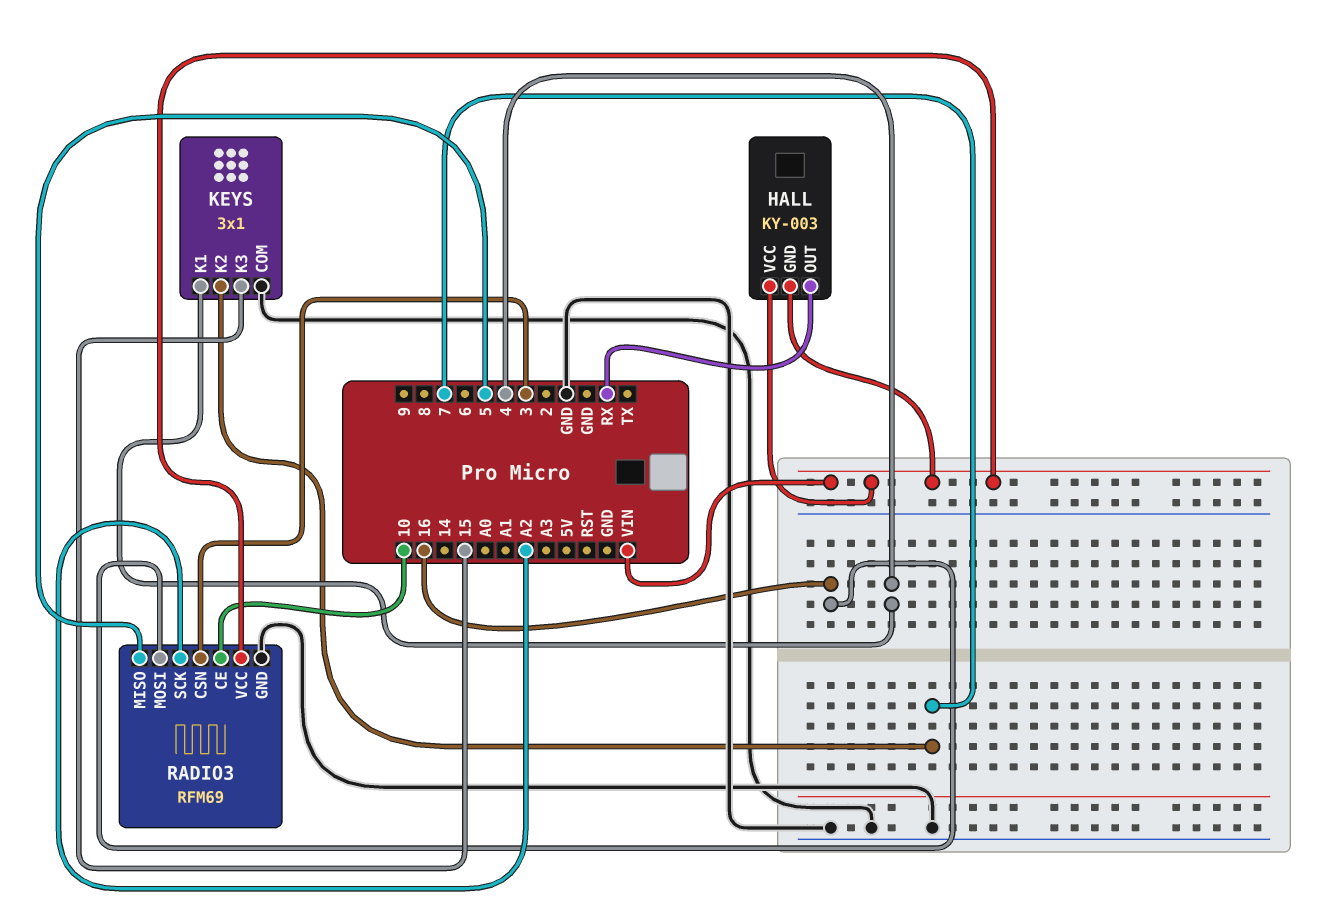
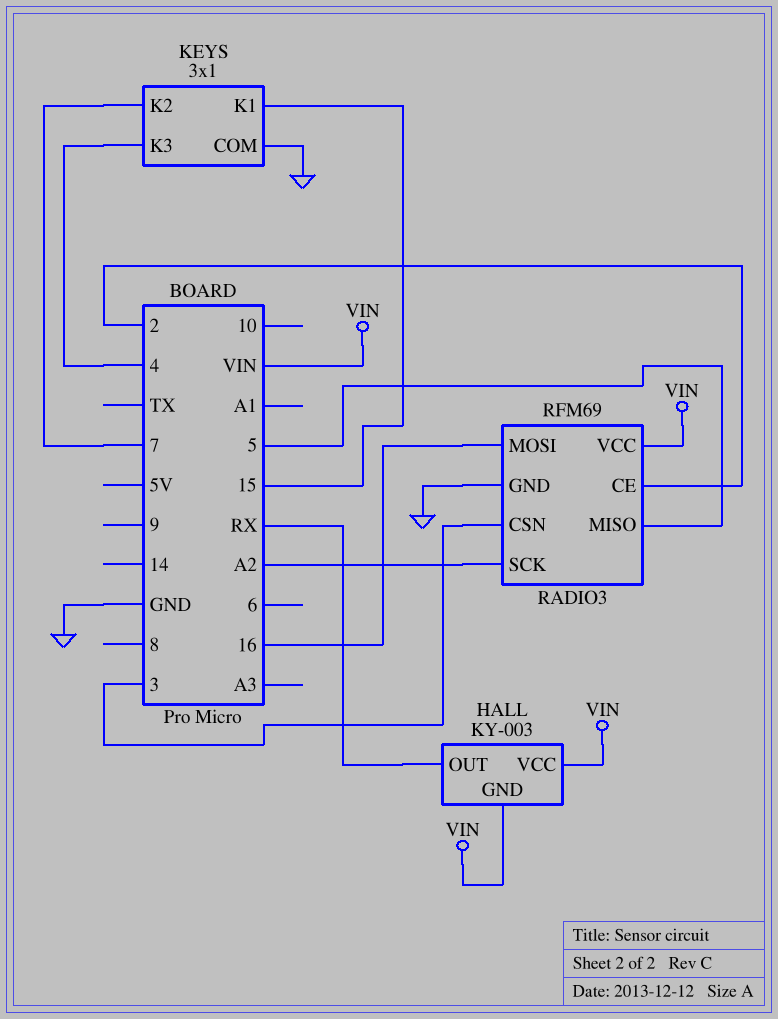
KEYS pin K1: 4 -> 15
KEYS pin K3: 15 -> 4
RADIO3 pin CE: 10 -> 2

